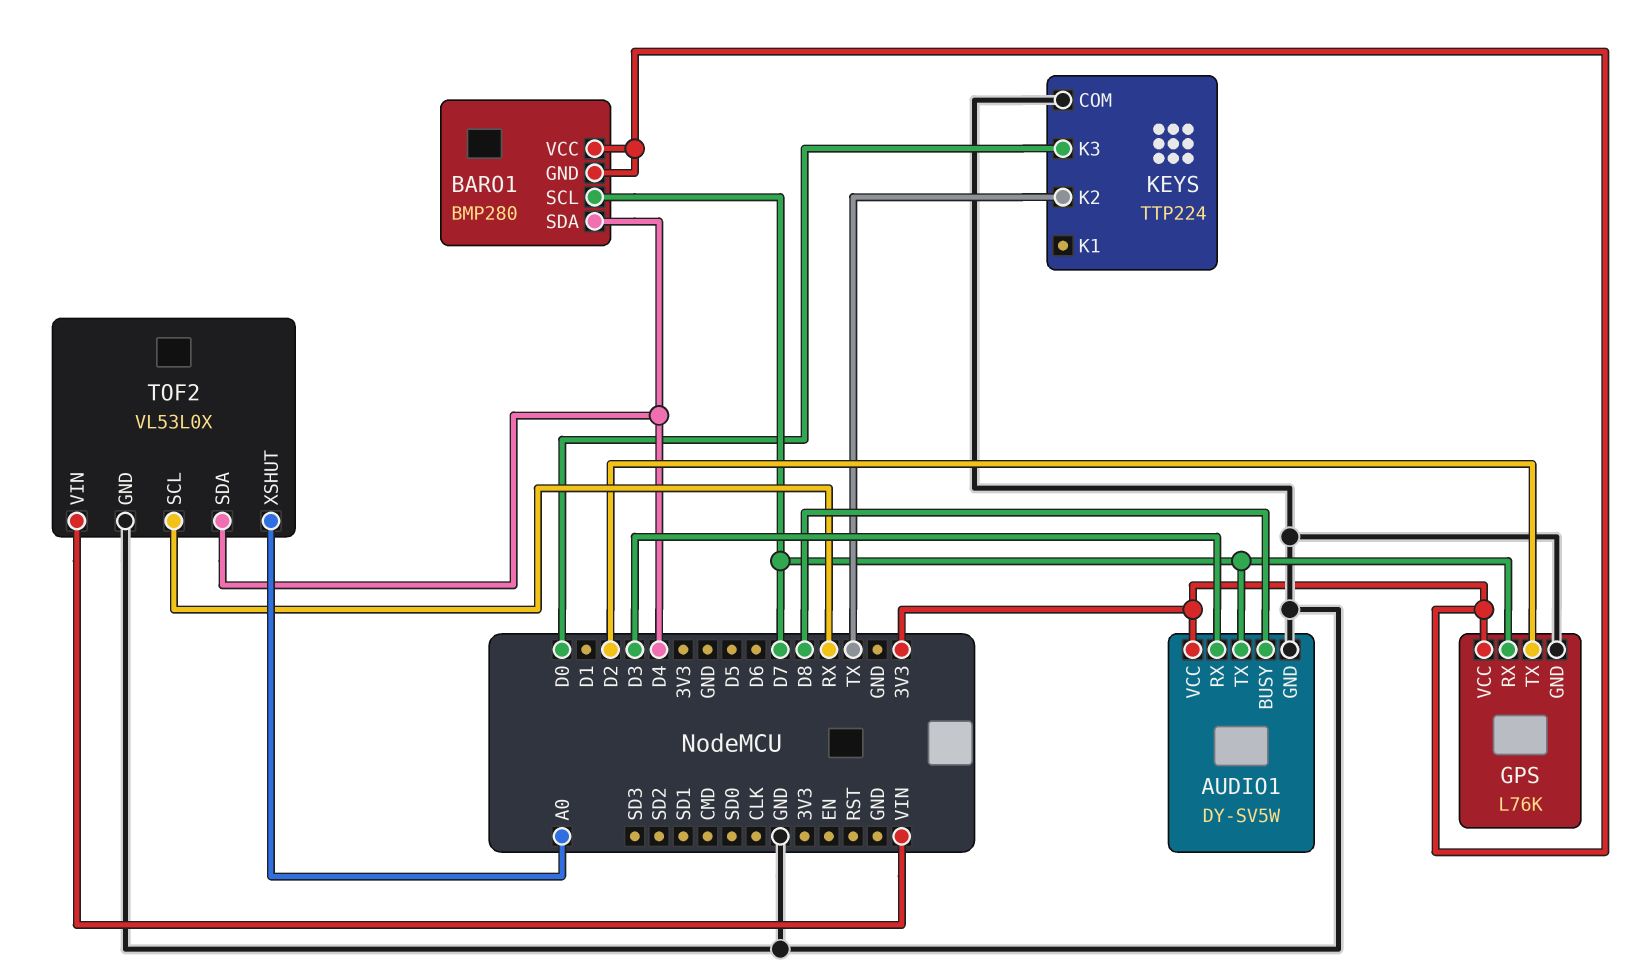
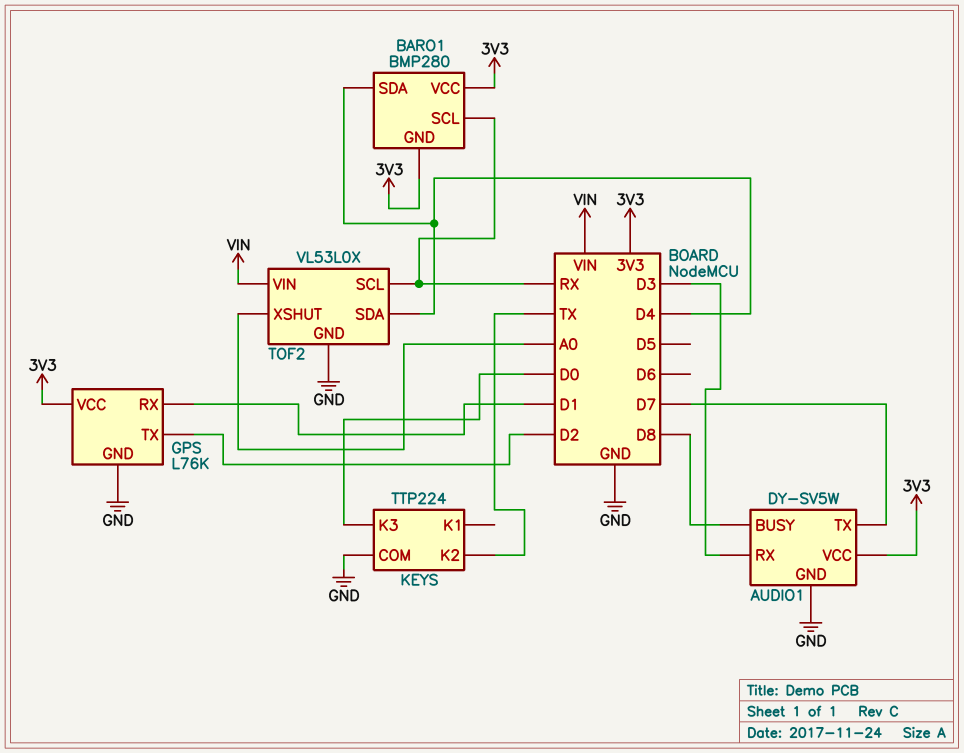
BARO1 pin SCL: D7 -> RX
GPS pin RX: D7 -> D1

